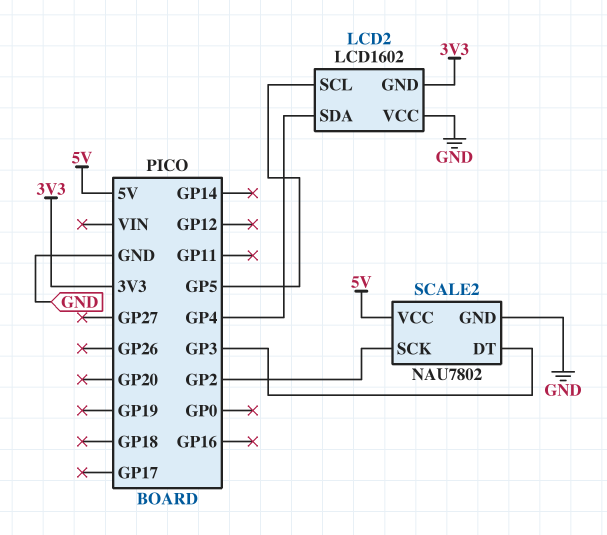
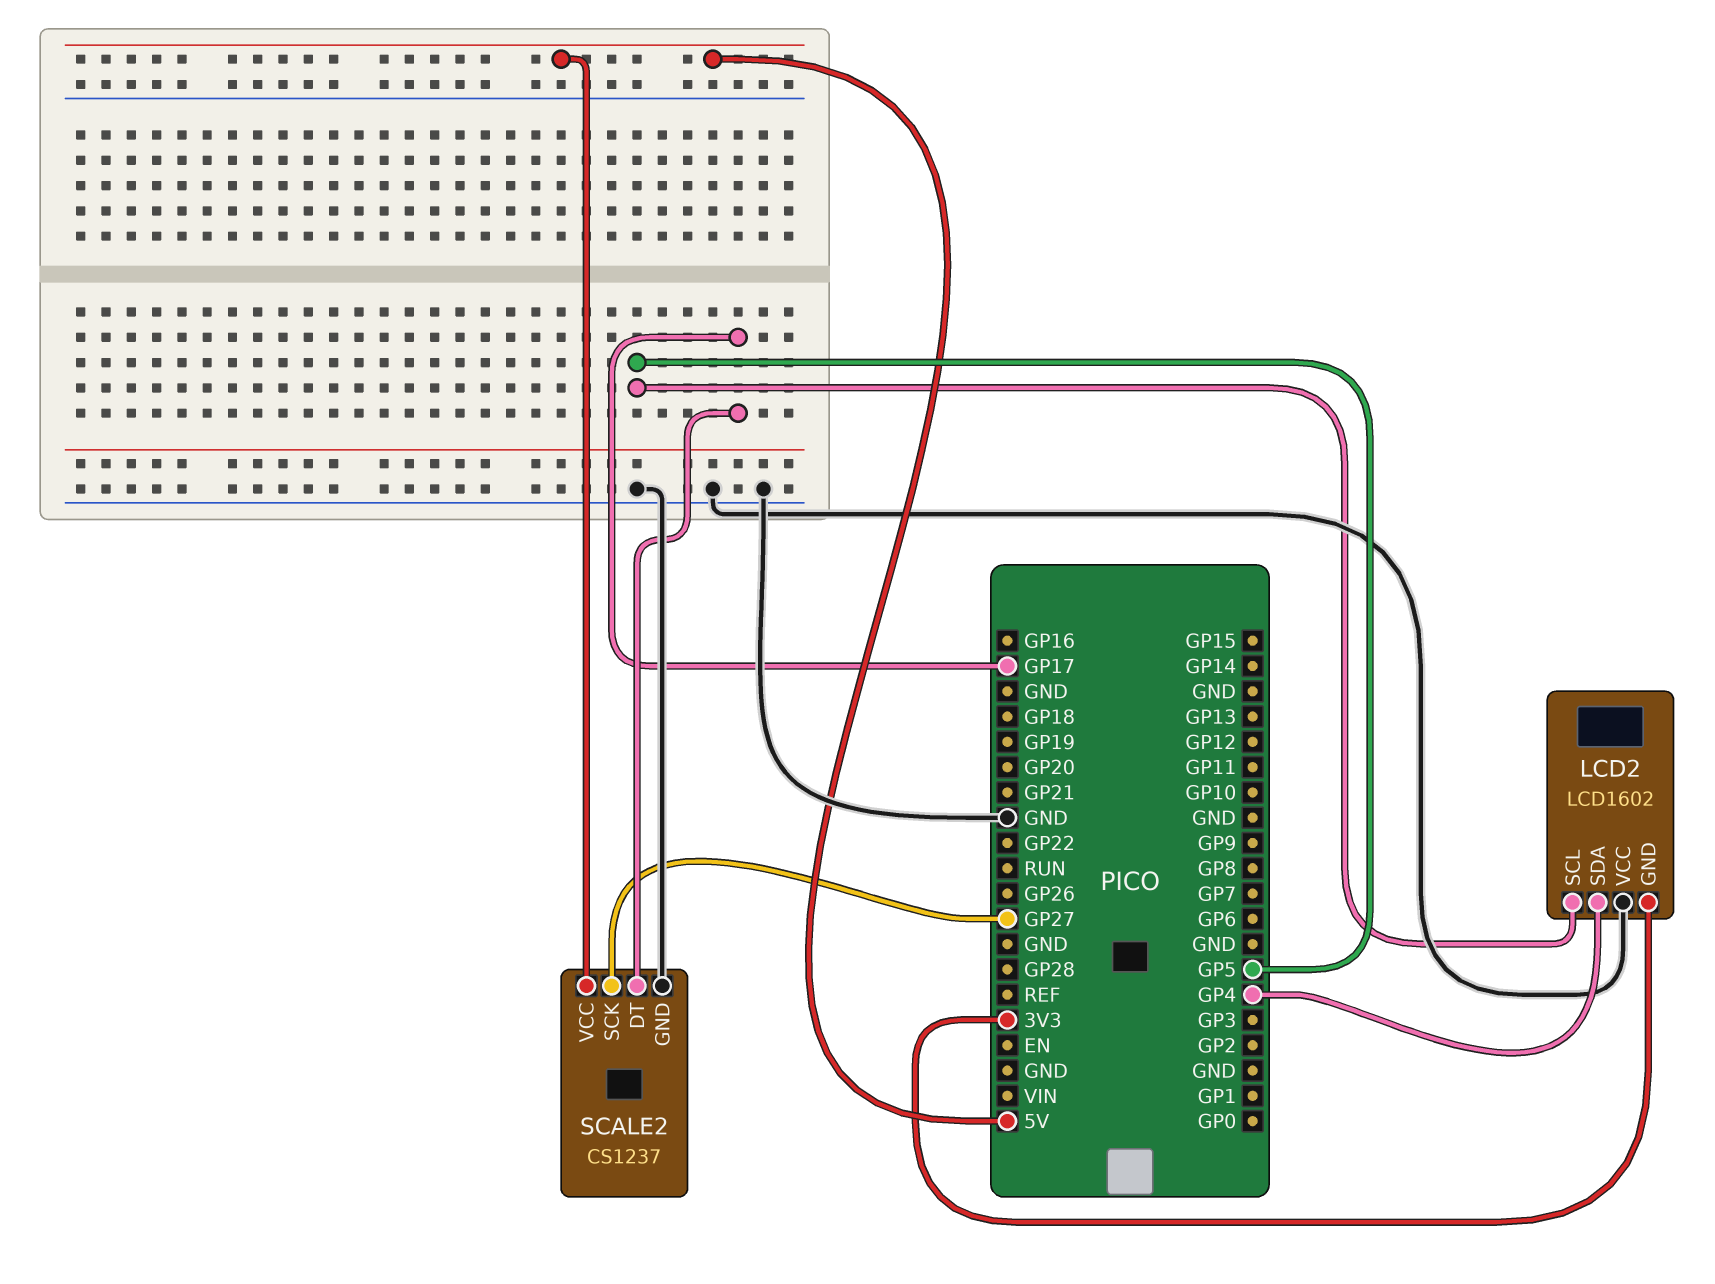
SCALE2: NAU7802 -> CS1237
SCALE2 pin DT: GP3 -> GP17
SCALE2 pin SCK: GP2 -> GP27

